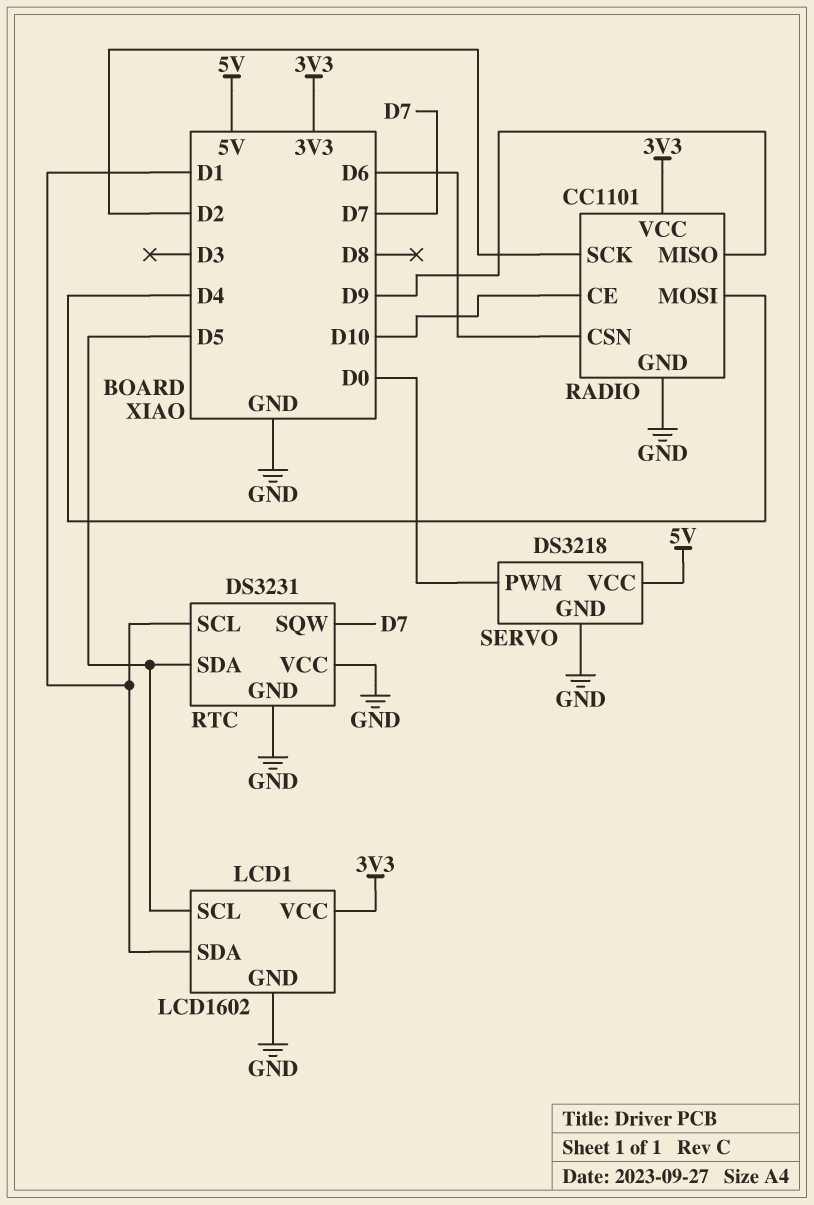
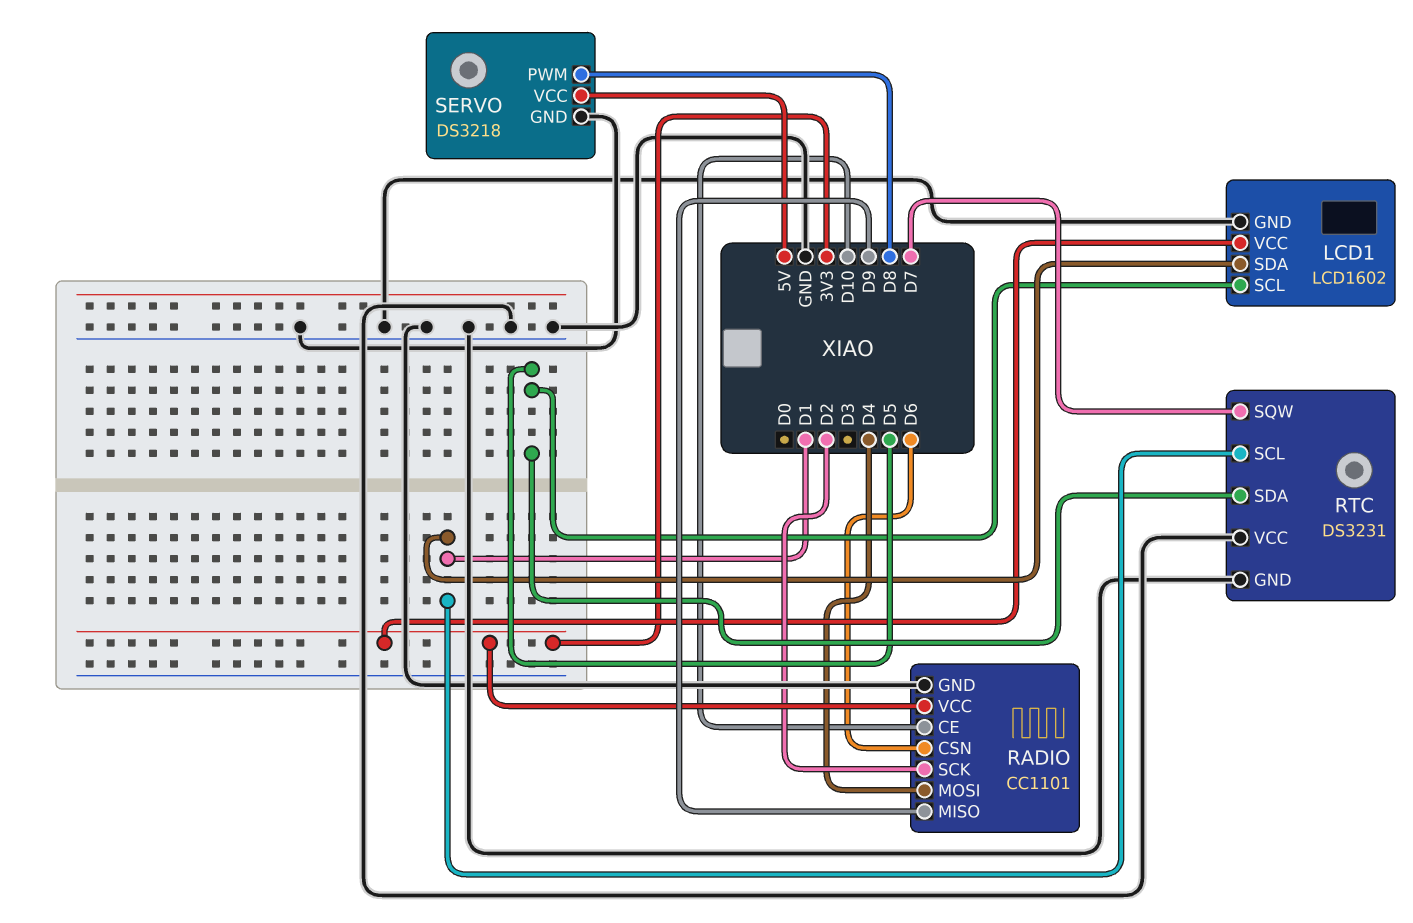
SERVO pin PWM: D0 -> D8

